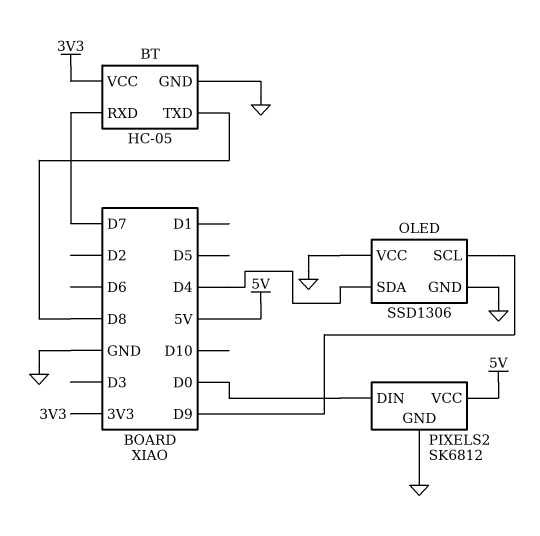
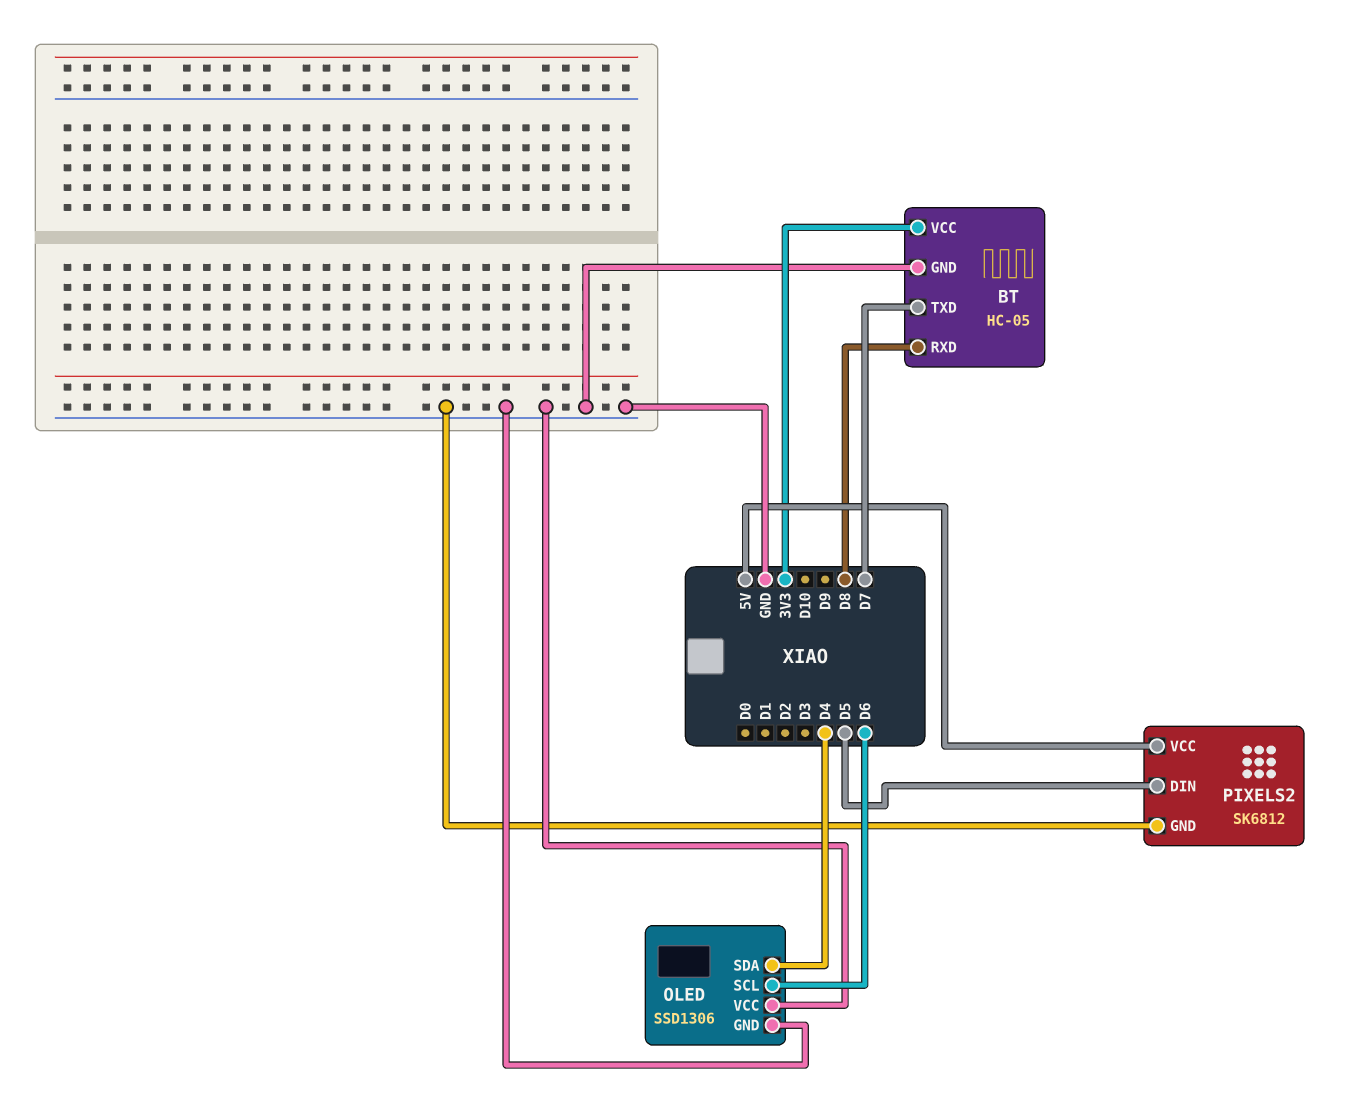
BT pin RXD: D7 -> D8
BT pin TXD: D8 -> D7
OLED pin SCL: D9 -> D6
PIXELS2 pin DIN: D0 -> D5

